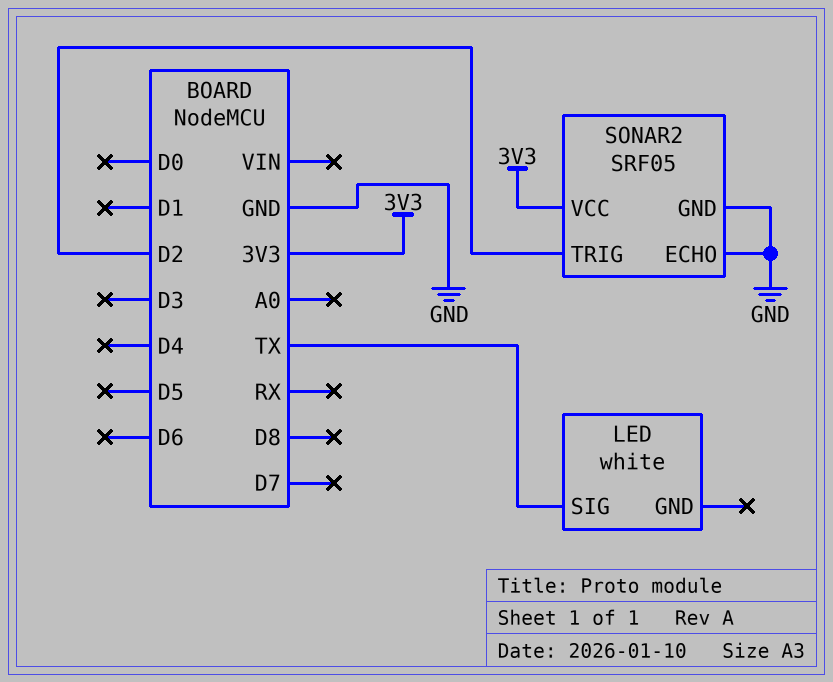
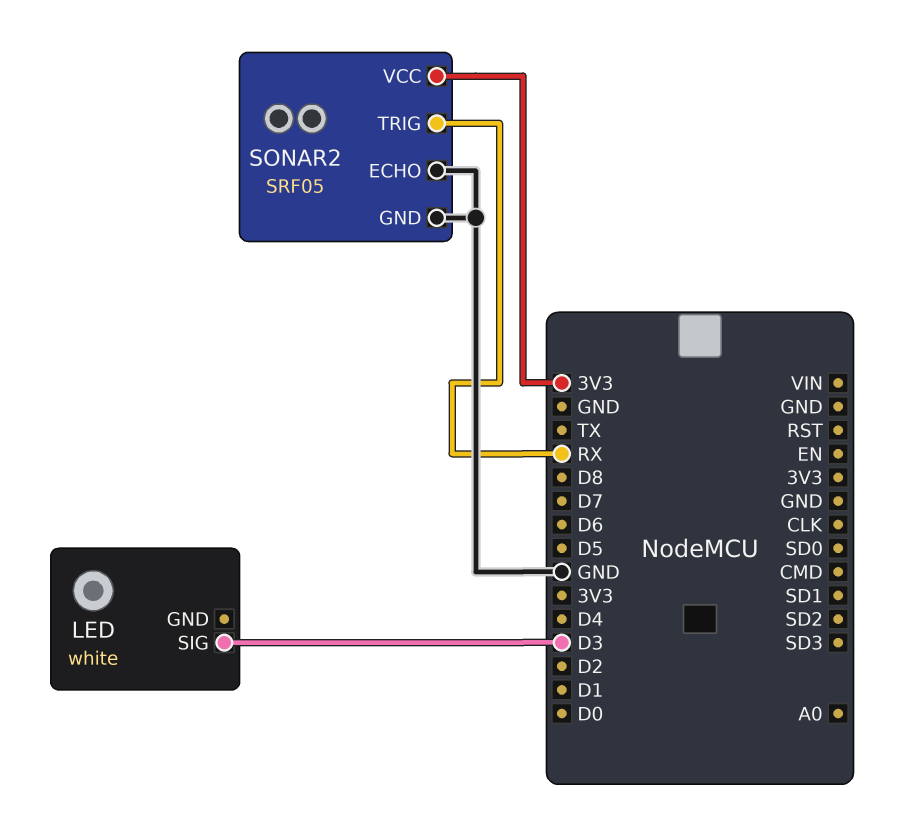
LED pin SIG: TX -> D3
SONAR2 pin TRIG: D2 -> RX

